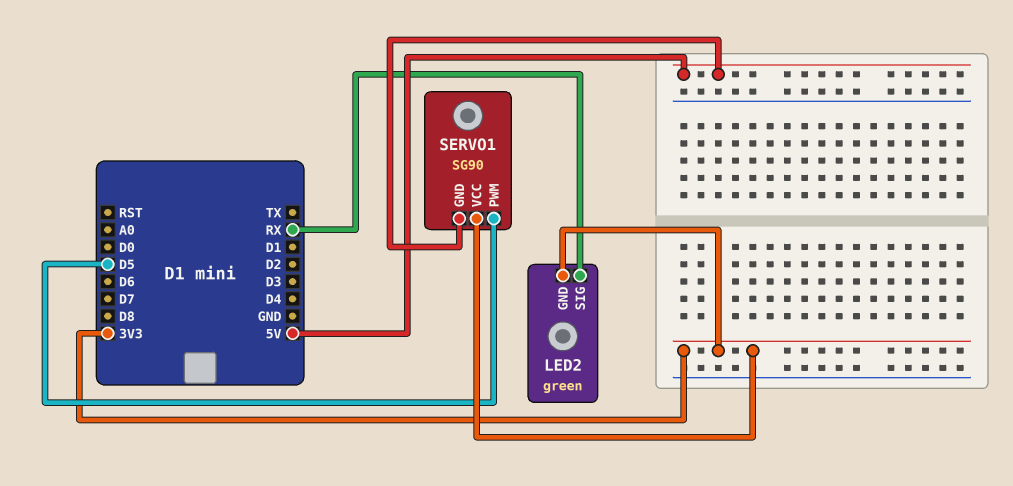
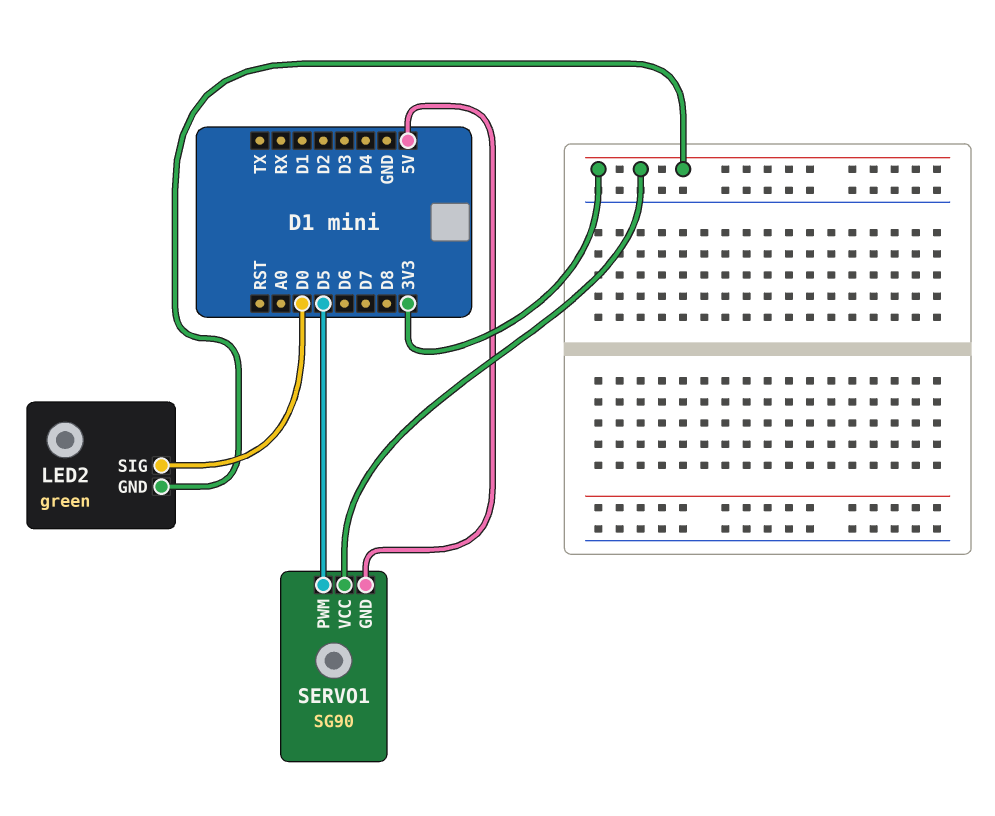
LED2 pin SIG: RX -> D0

